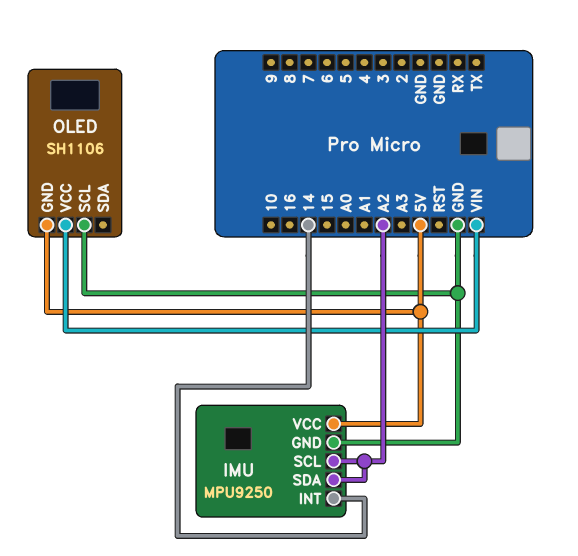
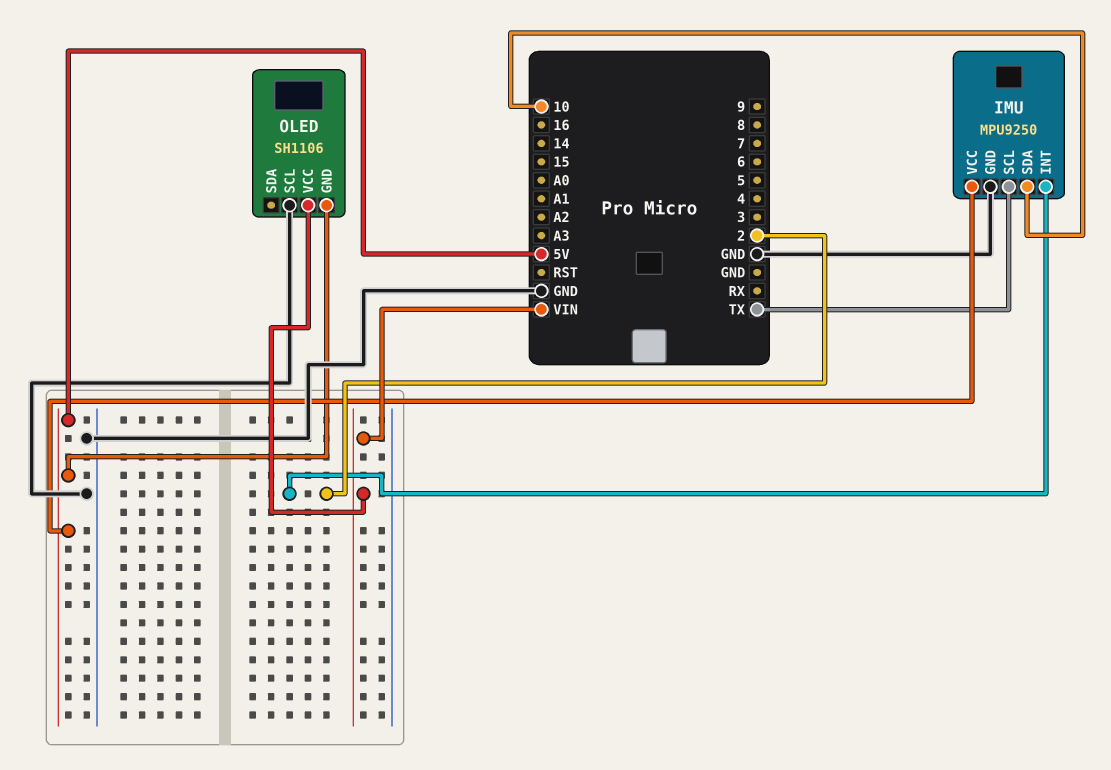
IMU pin INT: 14 -> 2
IMU pin SCL: A2 -> TX
IMU pin SDA: A2 -> 10

